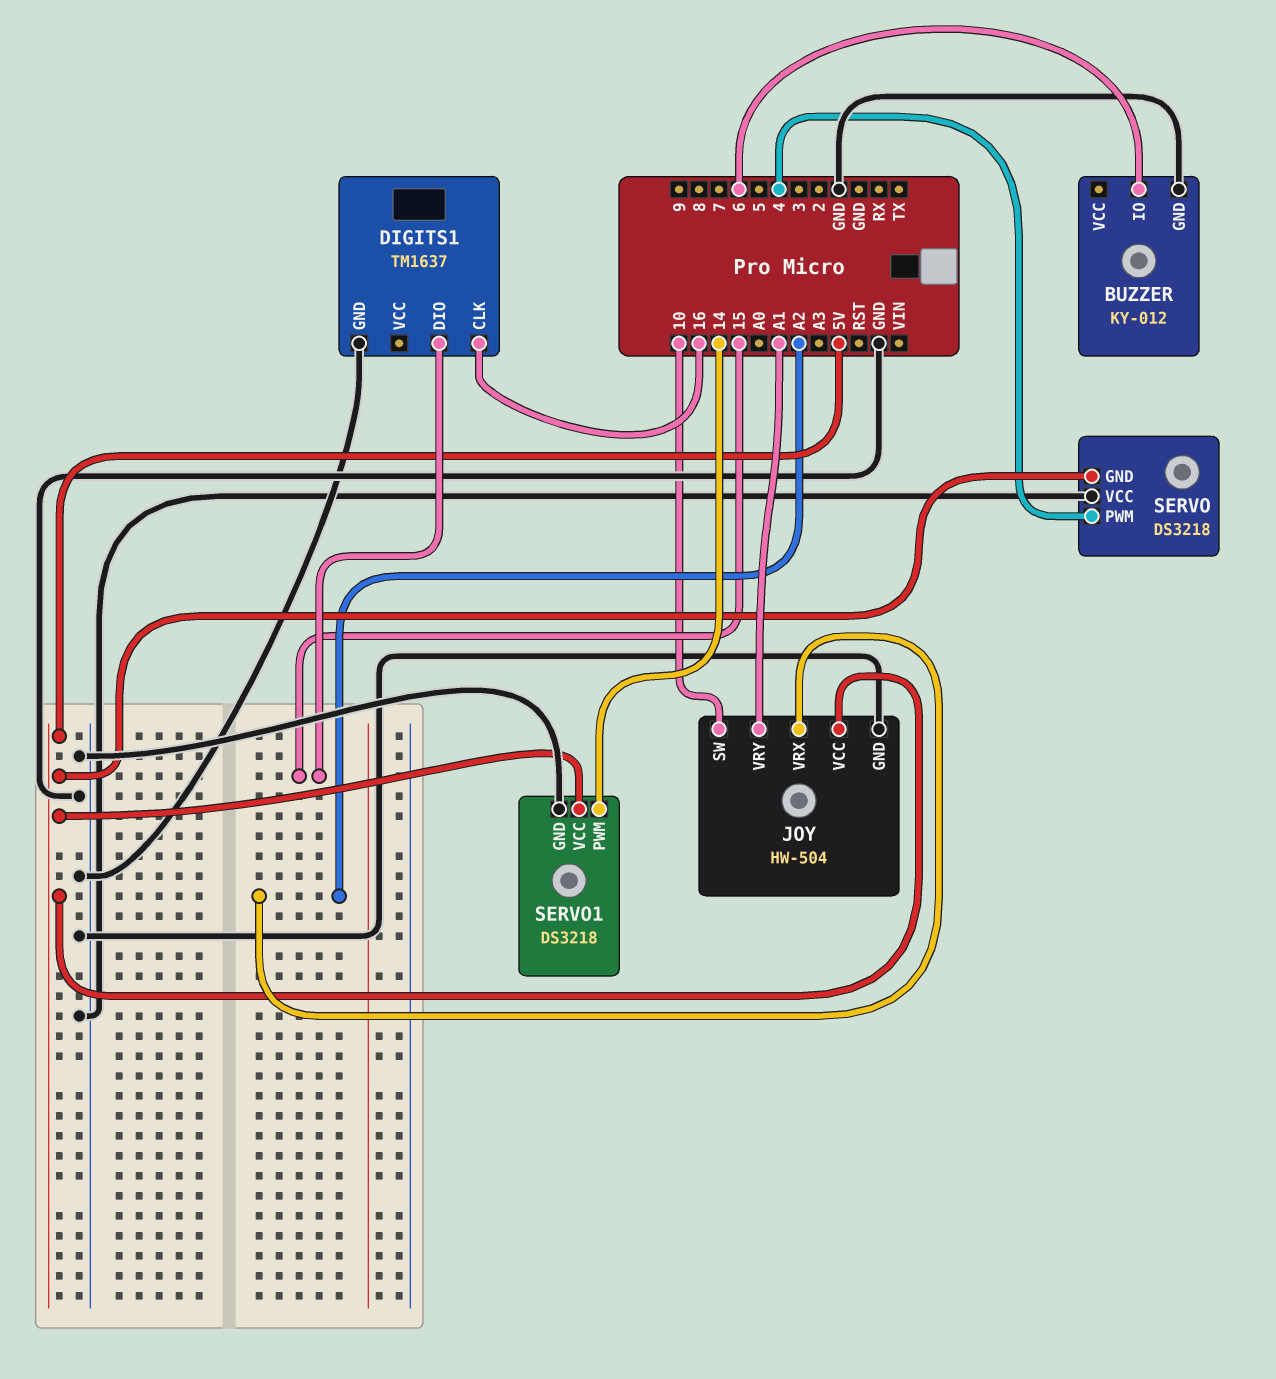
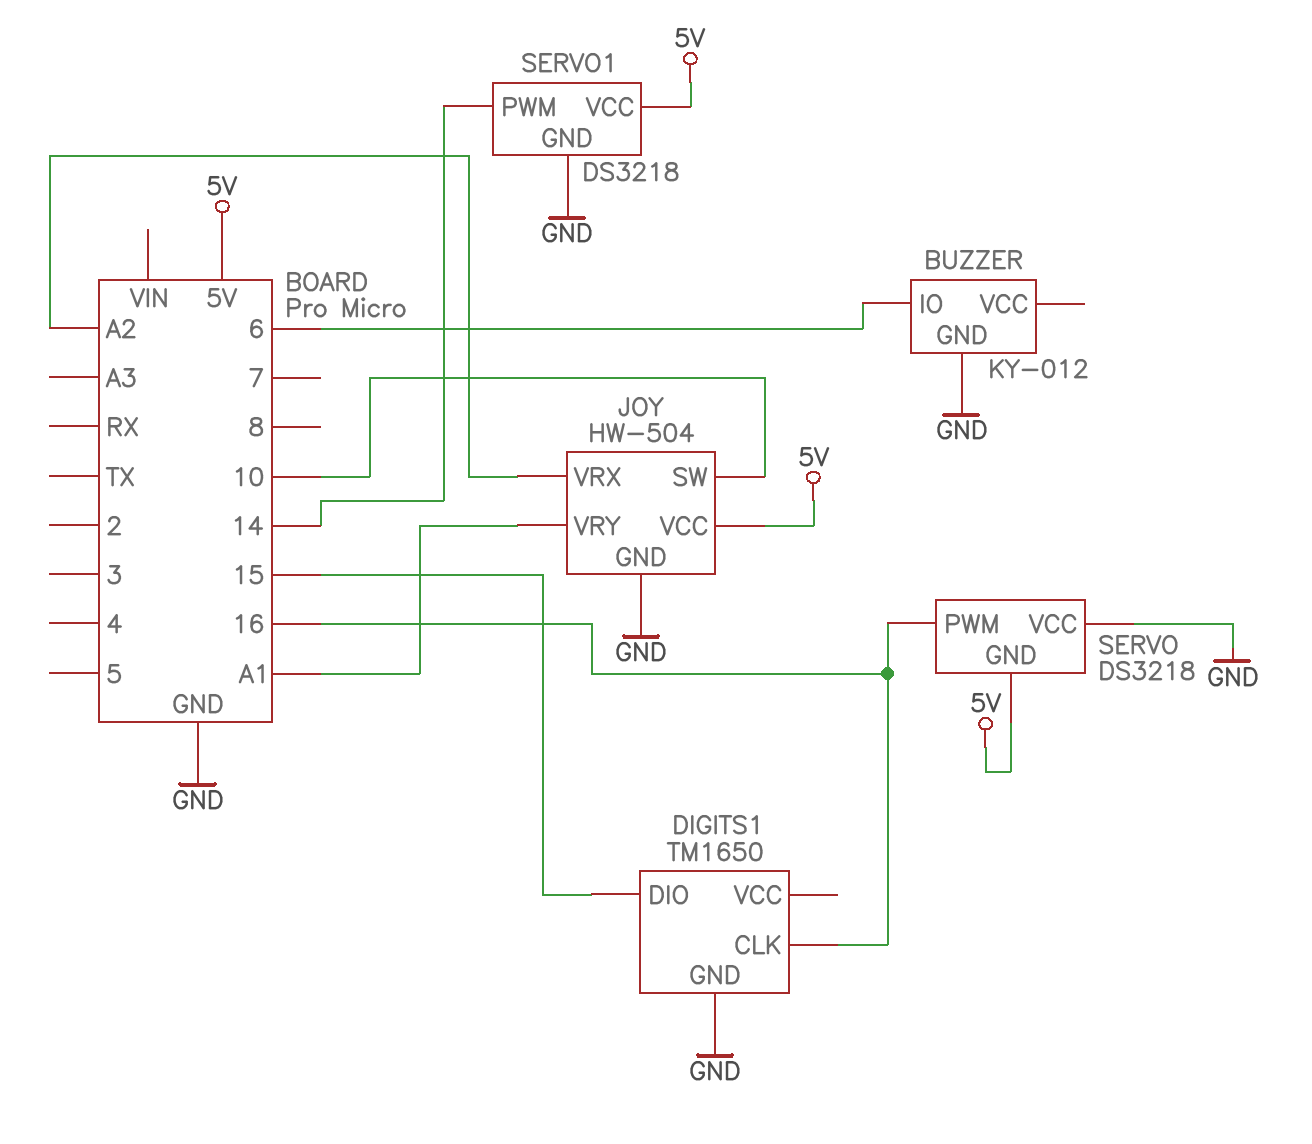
DIGITS1: TM1637 -> TM1650
SERVO pin PWM: 4 -> 16

